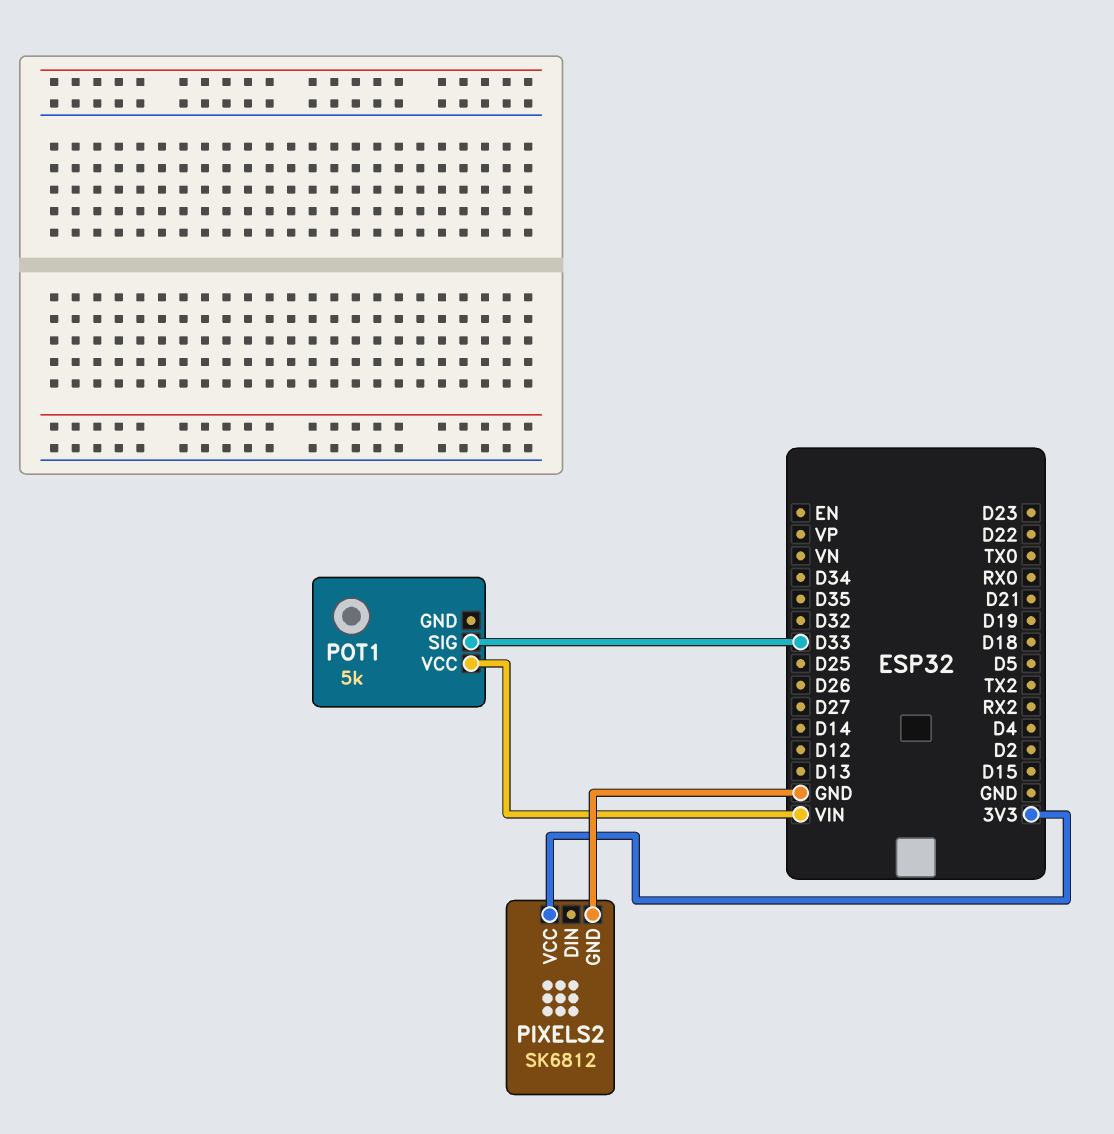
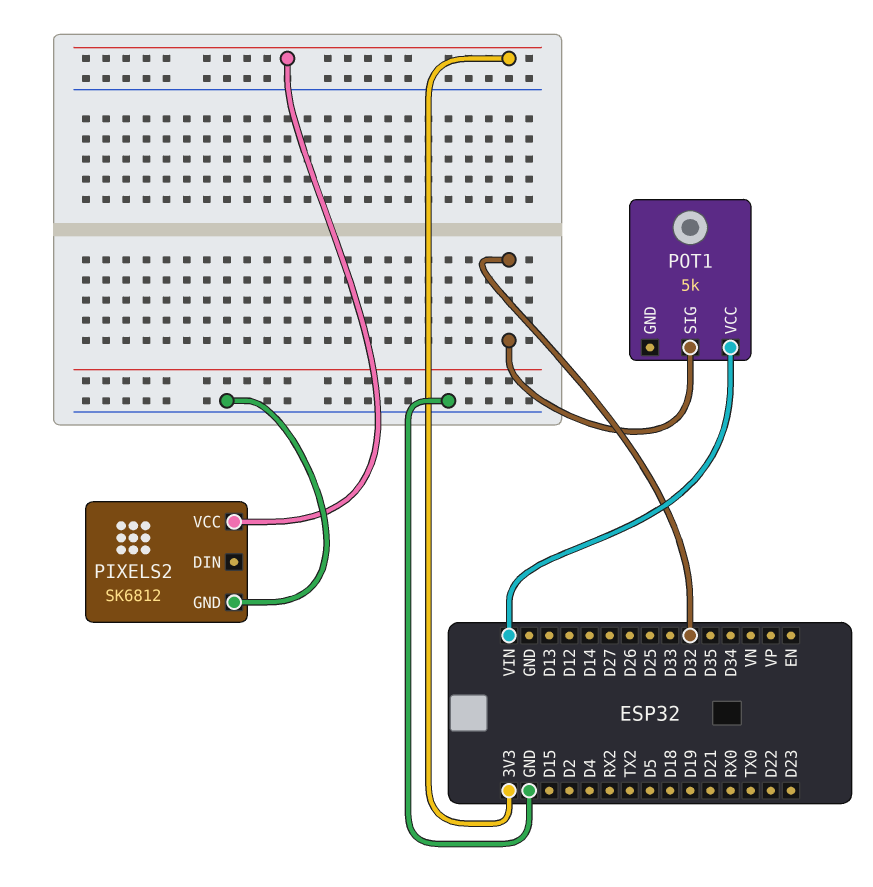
POT1 pin SIG: D33 -> D32

